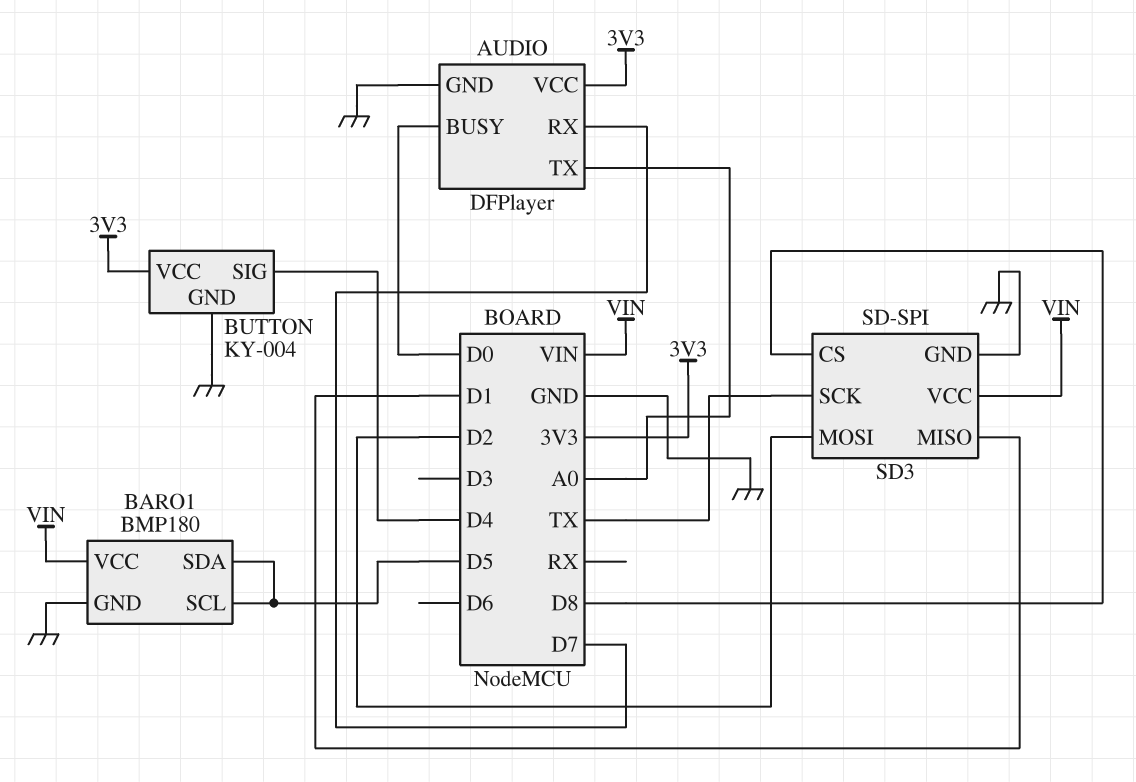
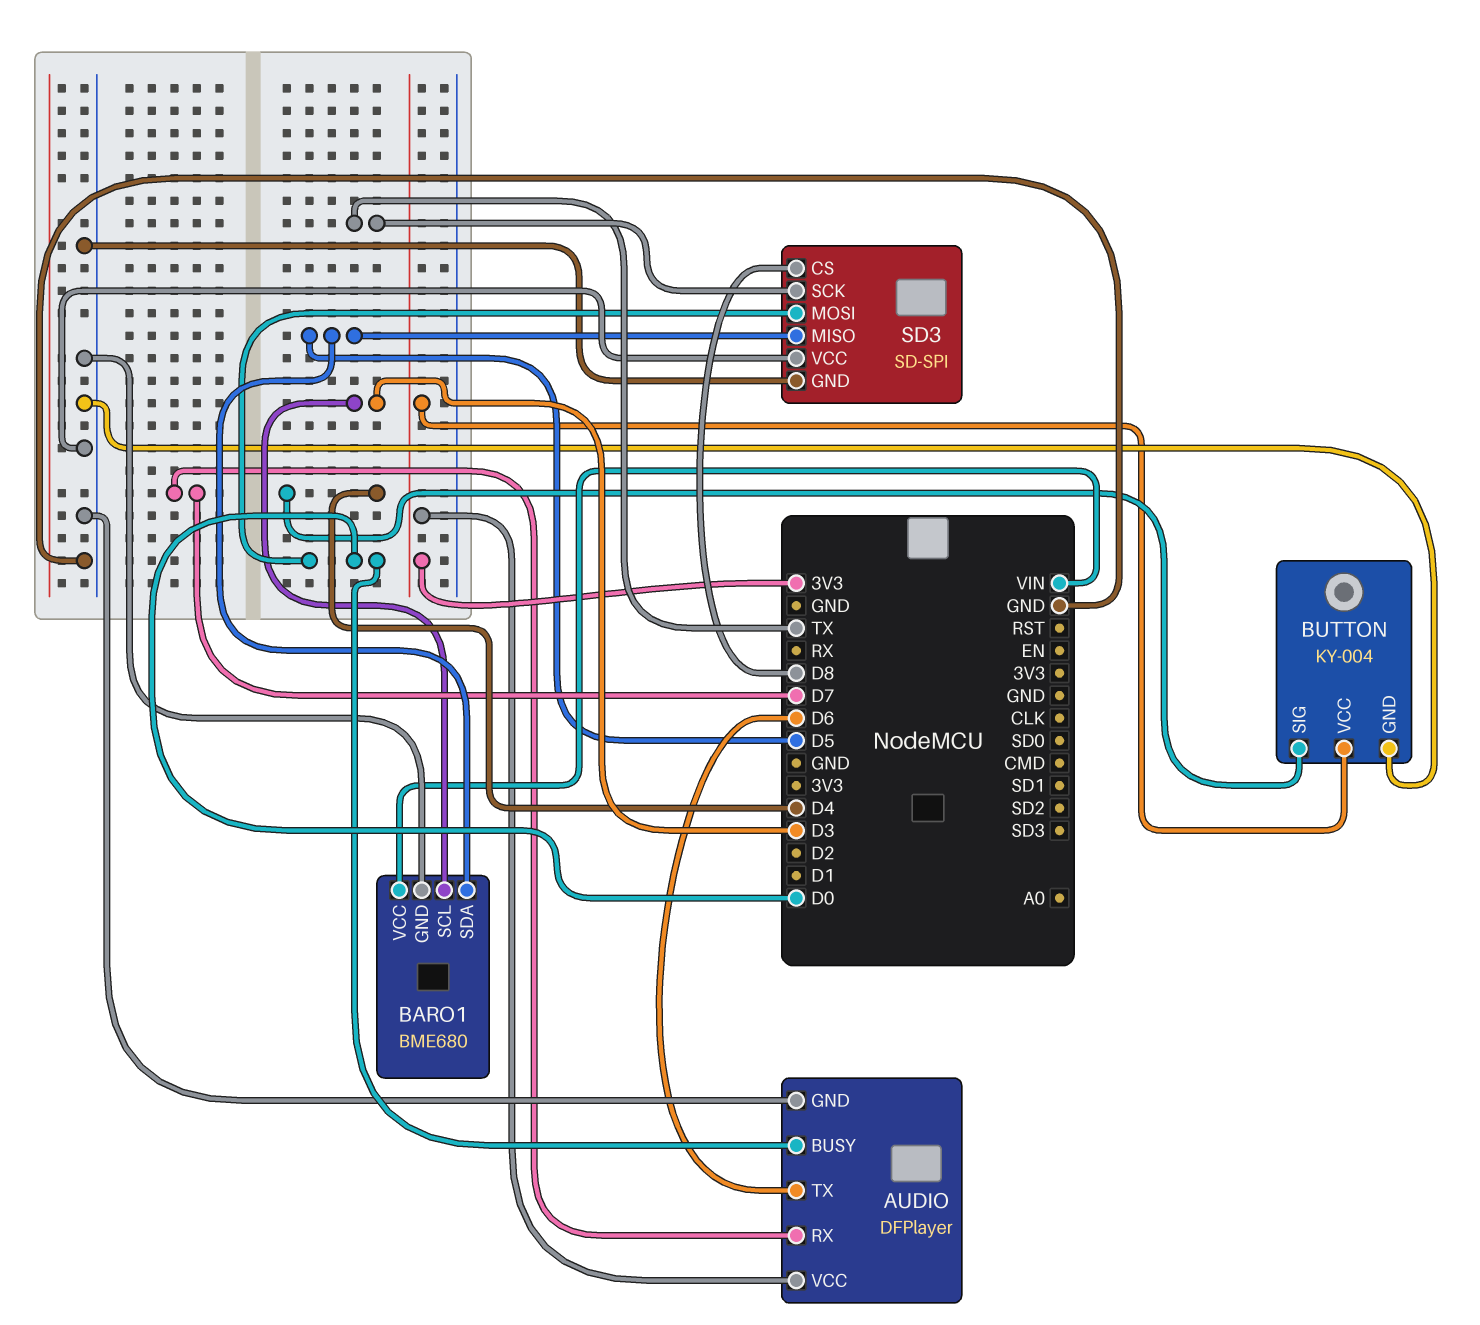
AUDIO pin TX: A0 -> D6
BARO1: BMP180 -> BME680
BARO1 pin SCL: D5 -> D3
SD3 pin MISO: D1 -> D5
SD3 pin MOSI: D2 -> D0
SD3 pin VCC: VIN -> GND

